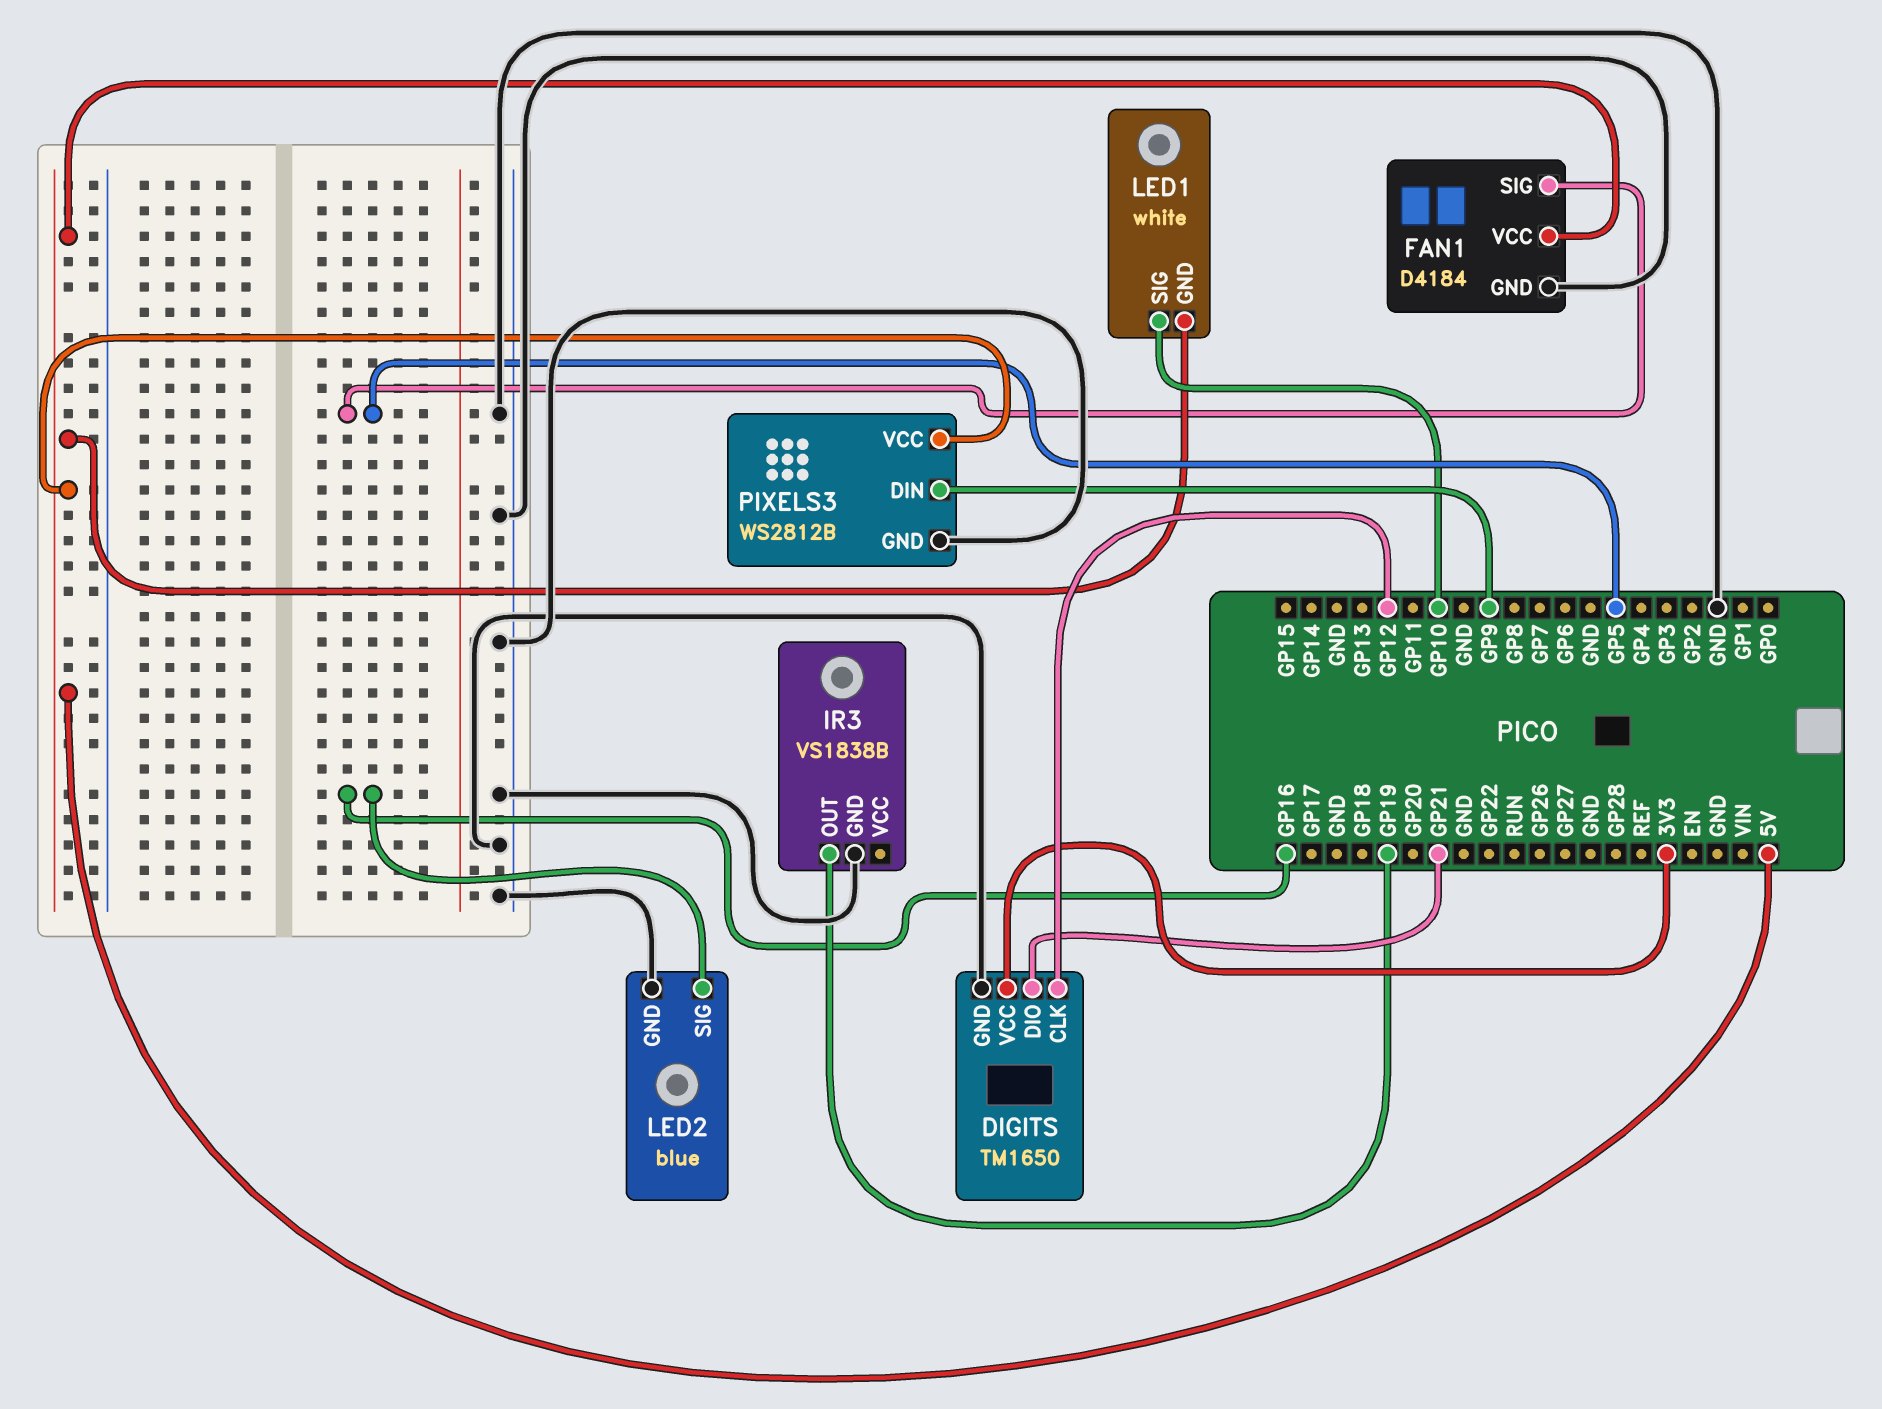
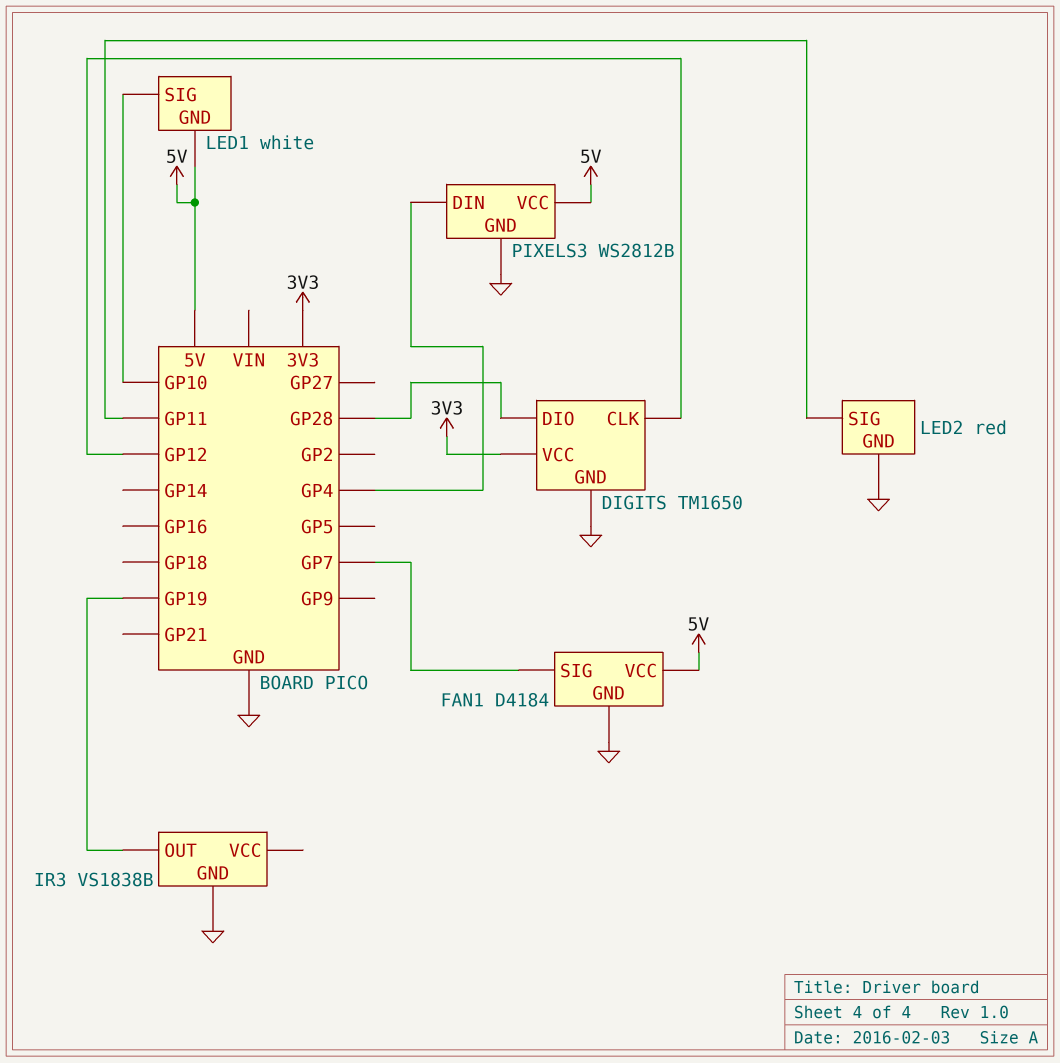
DIGITS pin DIO: GP21 -> GP28
FAN1 pin SIG: GP5 -> GP7
LED2: blue -> red
LED2 pin SIG: GP16 -> GP11
PIXELS3 pin DIN: GP9 -> GP4

